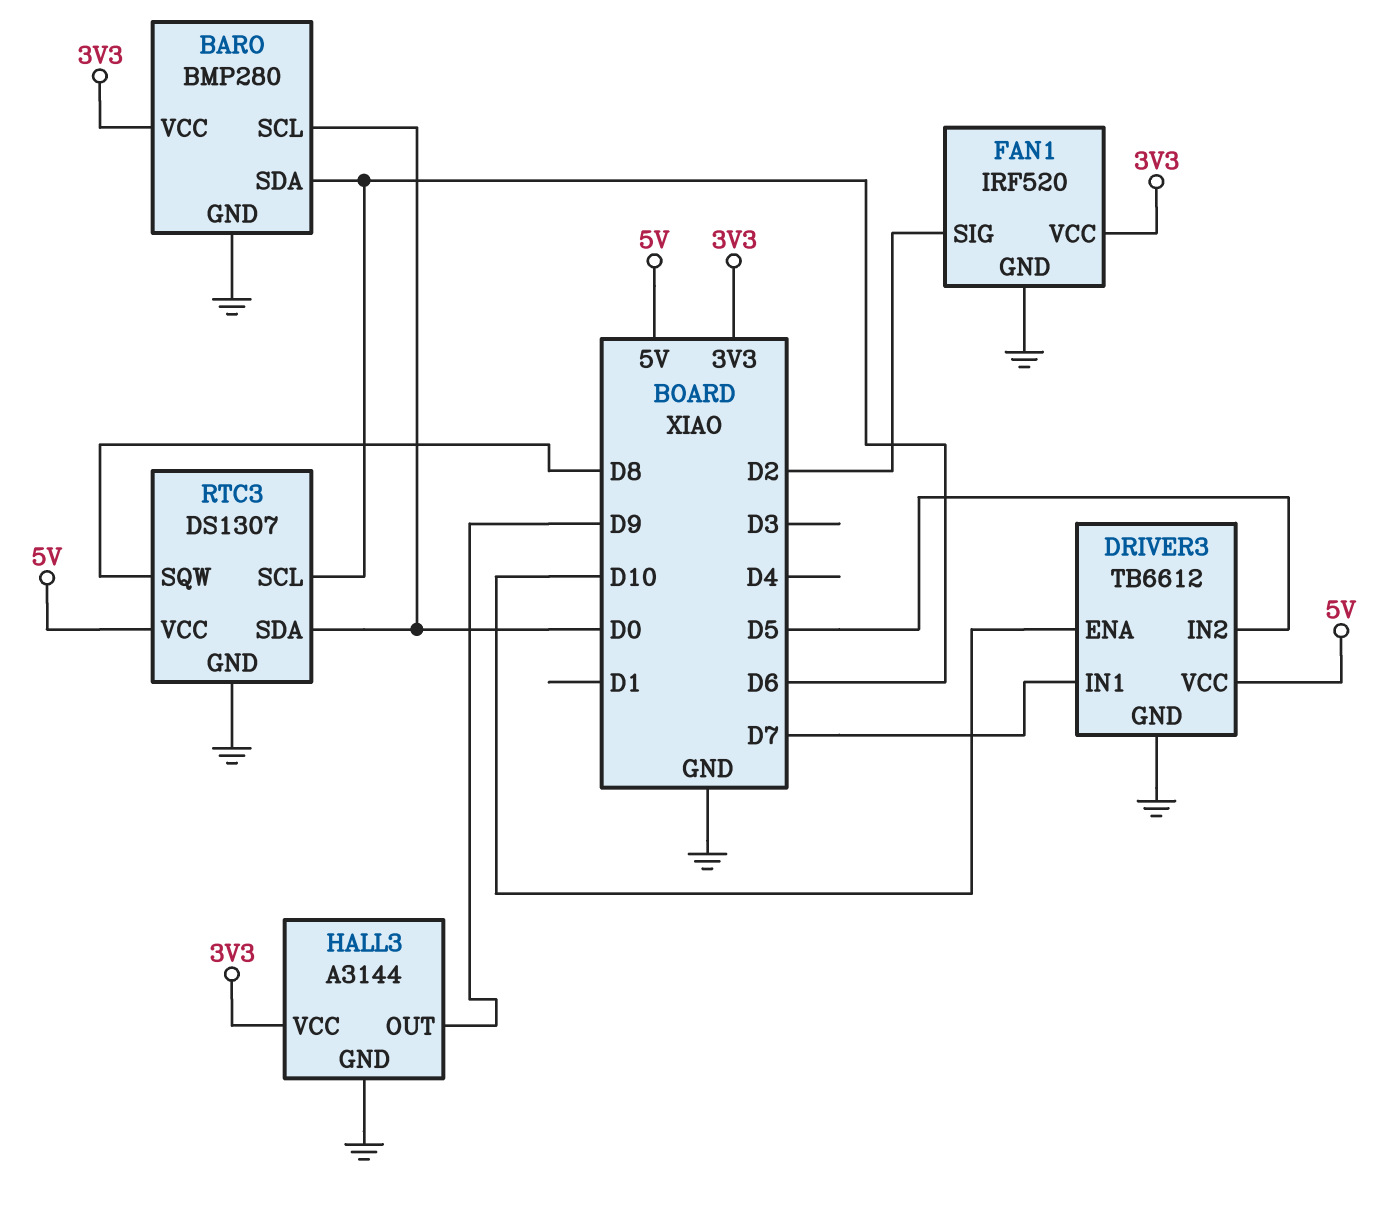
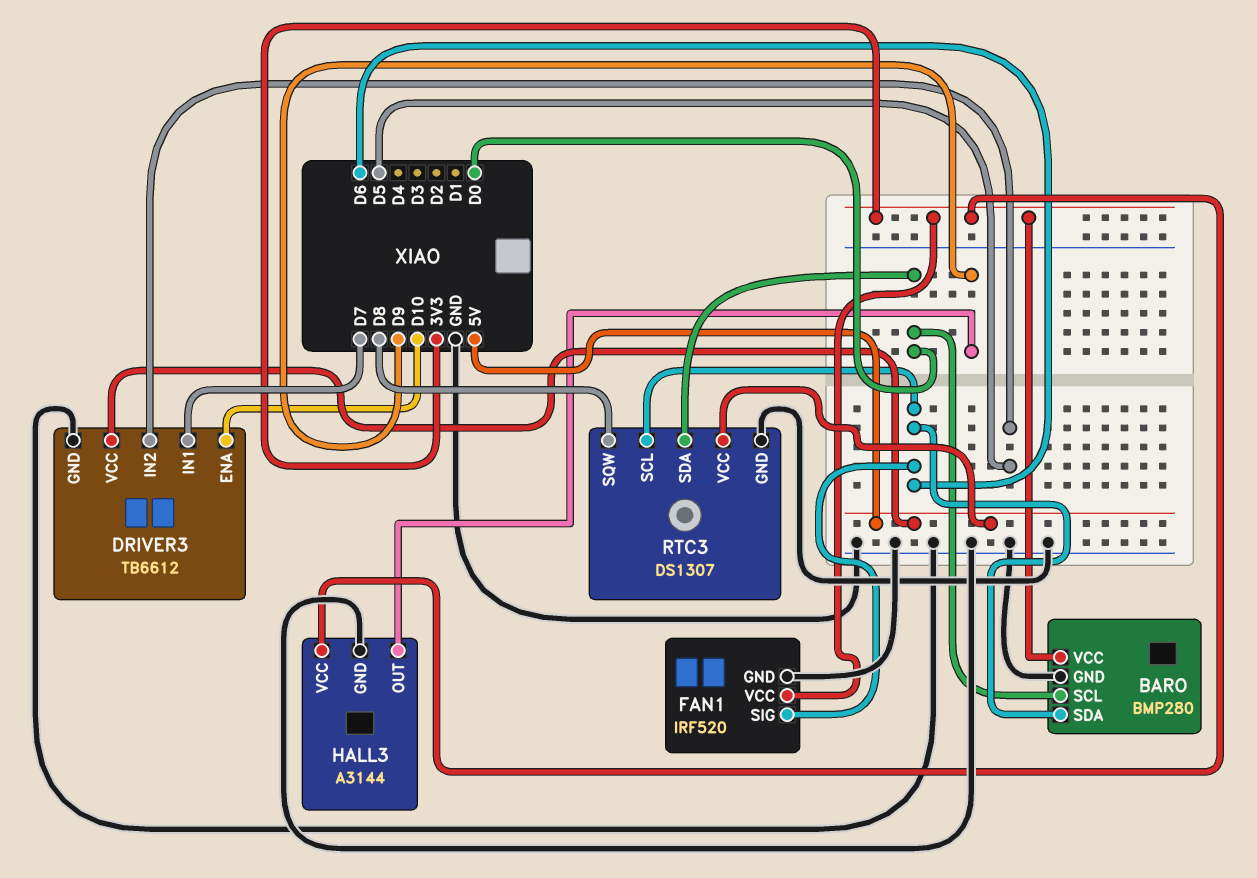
FAN1 pin SIG: D2 -> D6

